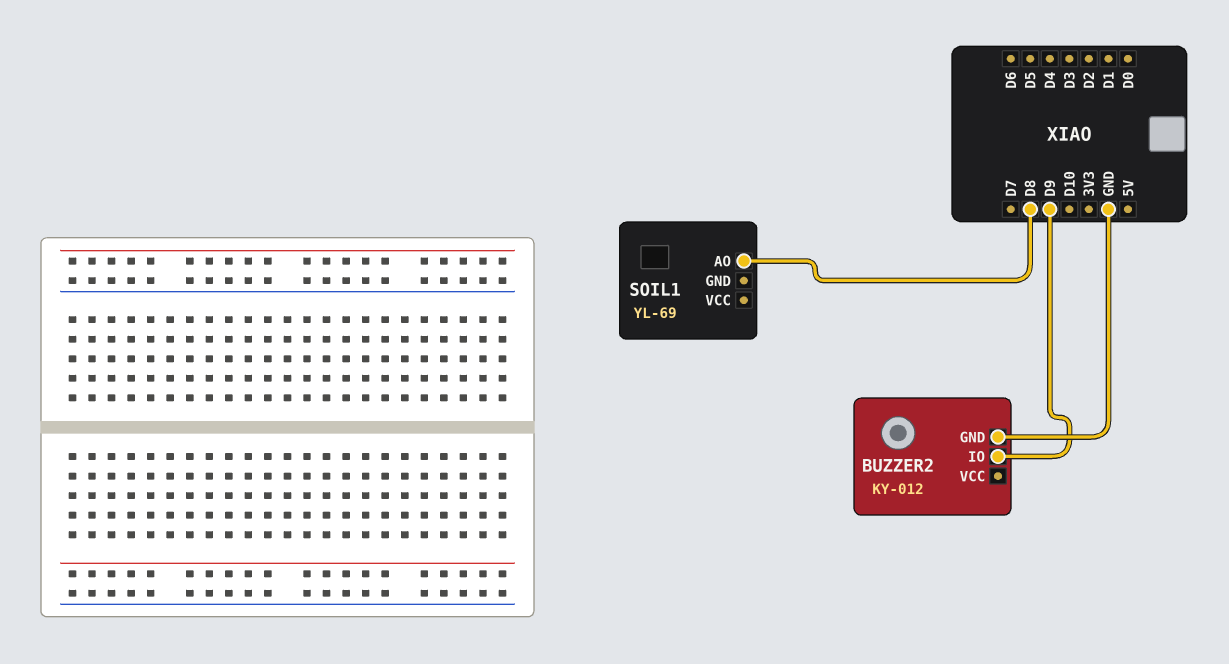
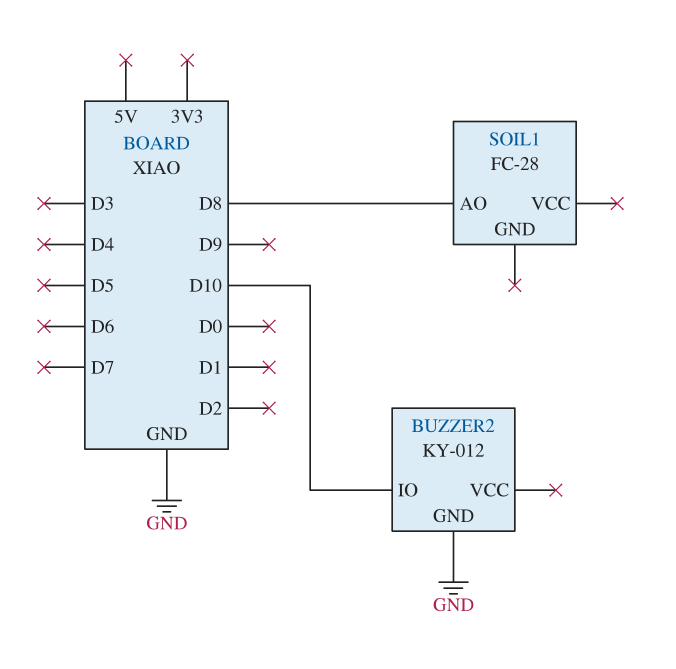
BUZZER2 pin IO: D9 -> D10
SOIL1: YL-69 -> FC-28

